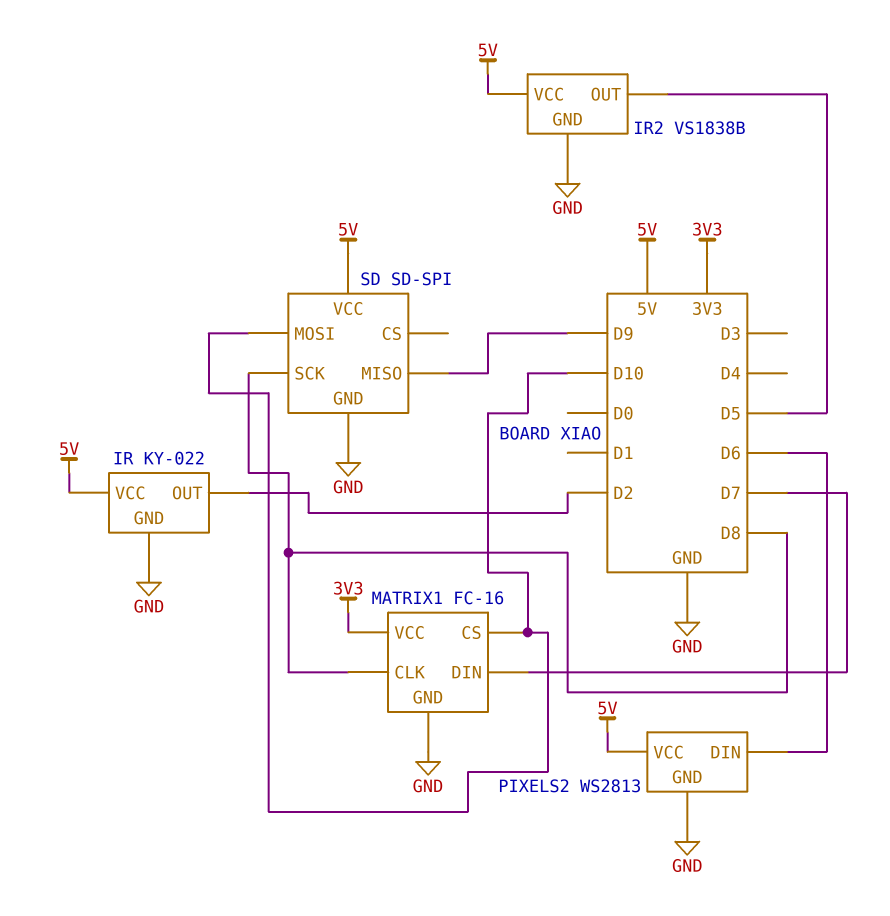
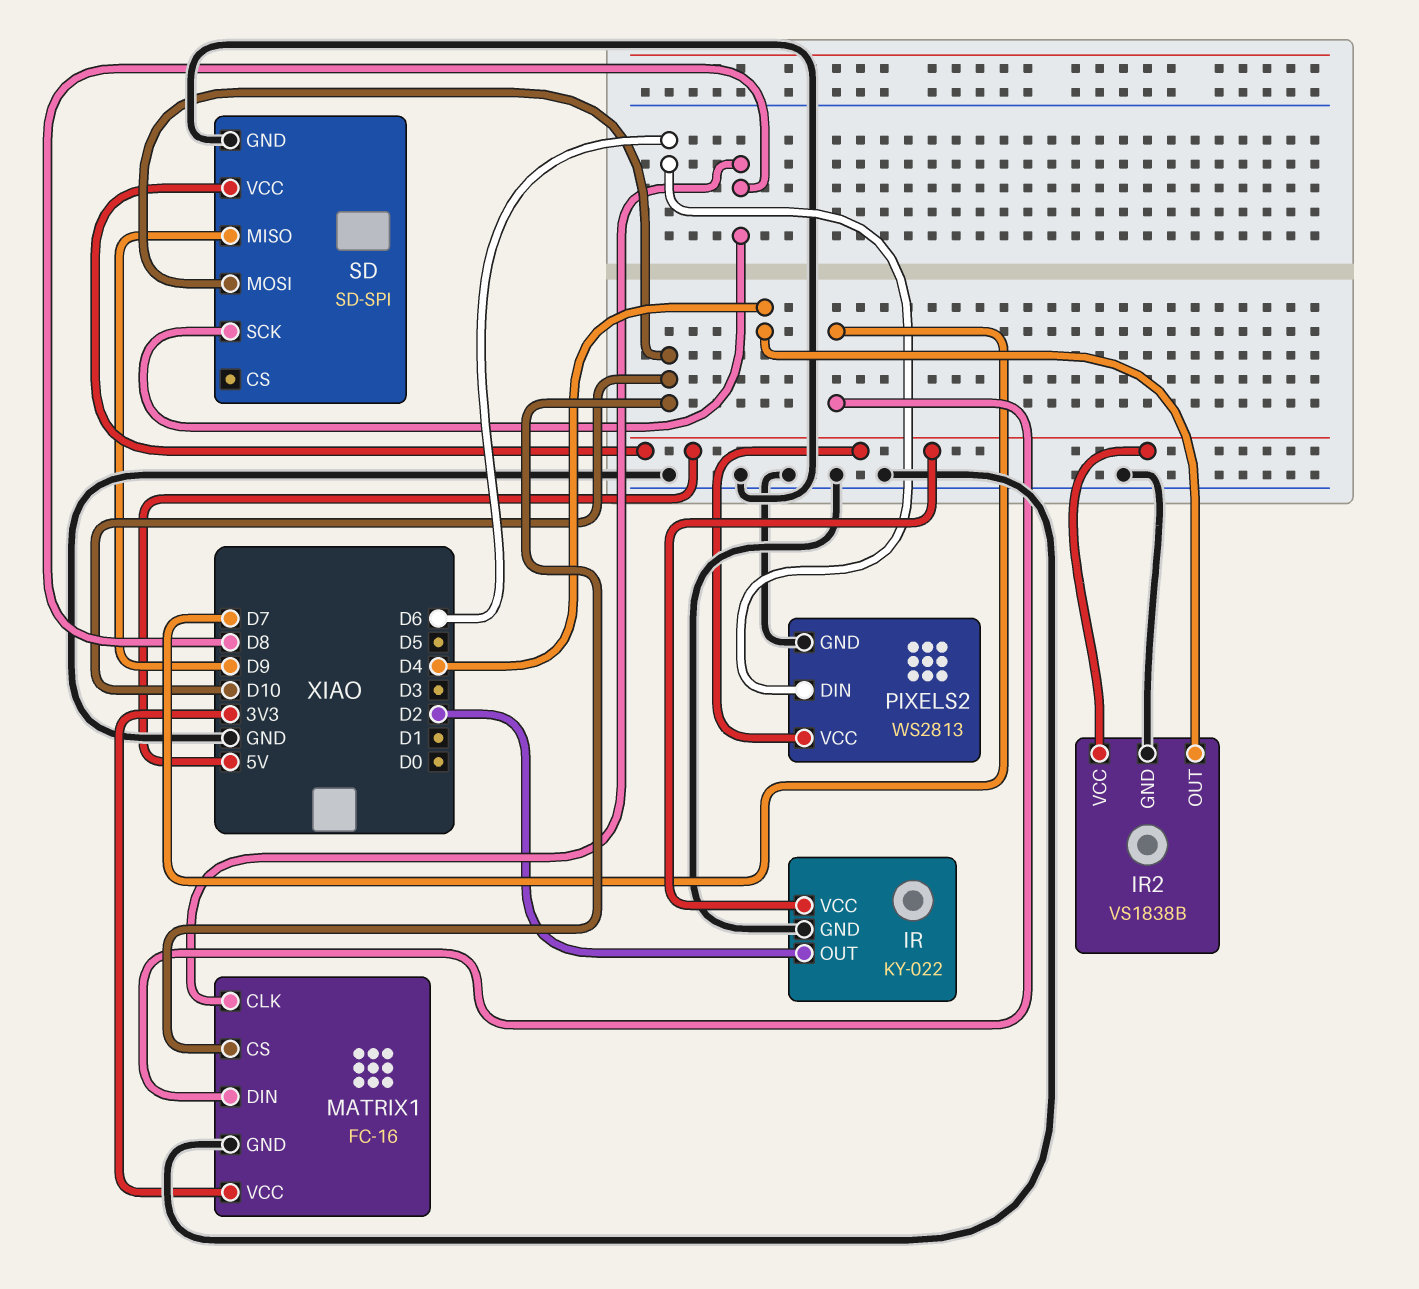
IR2 pin OUT: D5 -> D4

